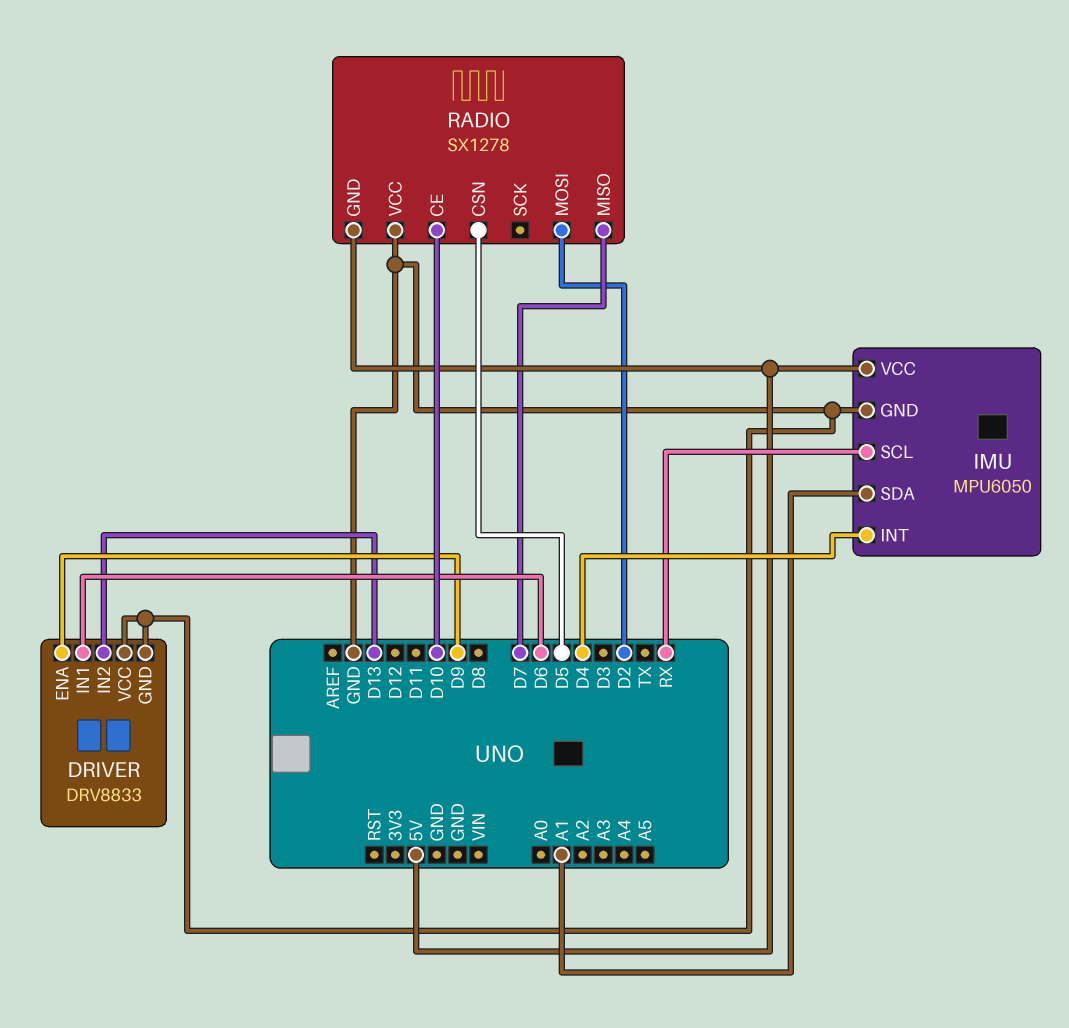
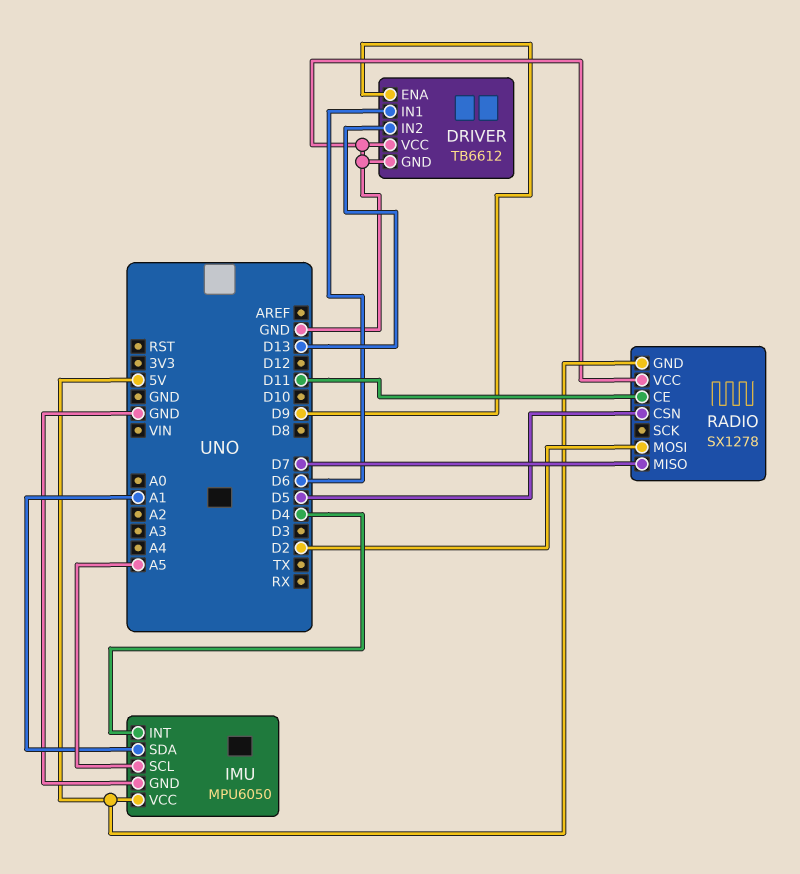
DRIVER: DRV8833 -> TB6612
IMU pin SCL: RX -> A5
RADIO pin CE: D10 -> D11

